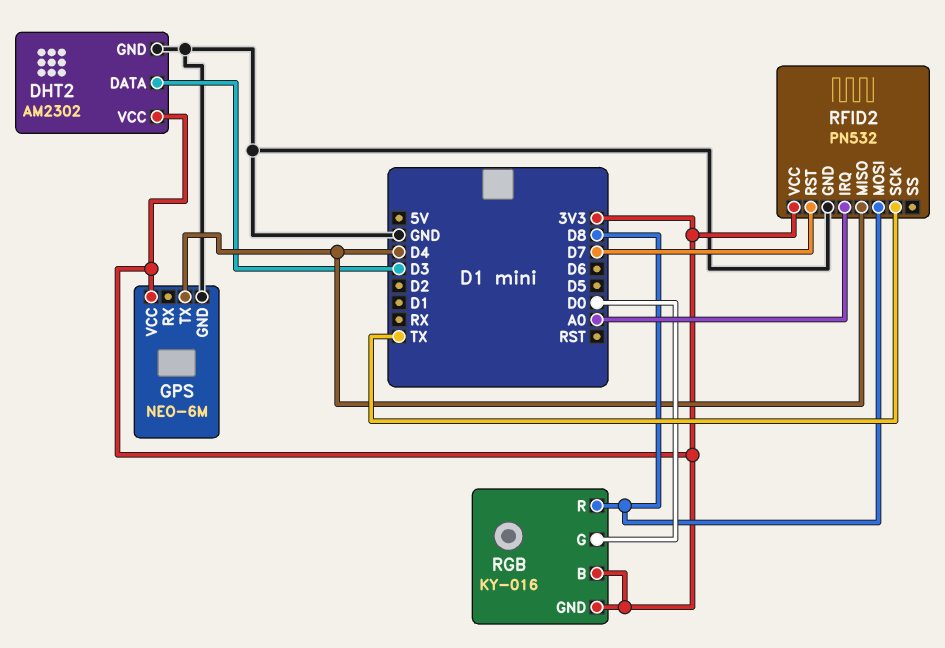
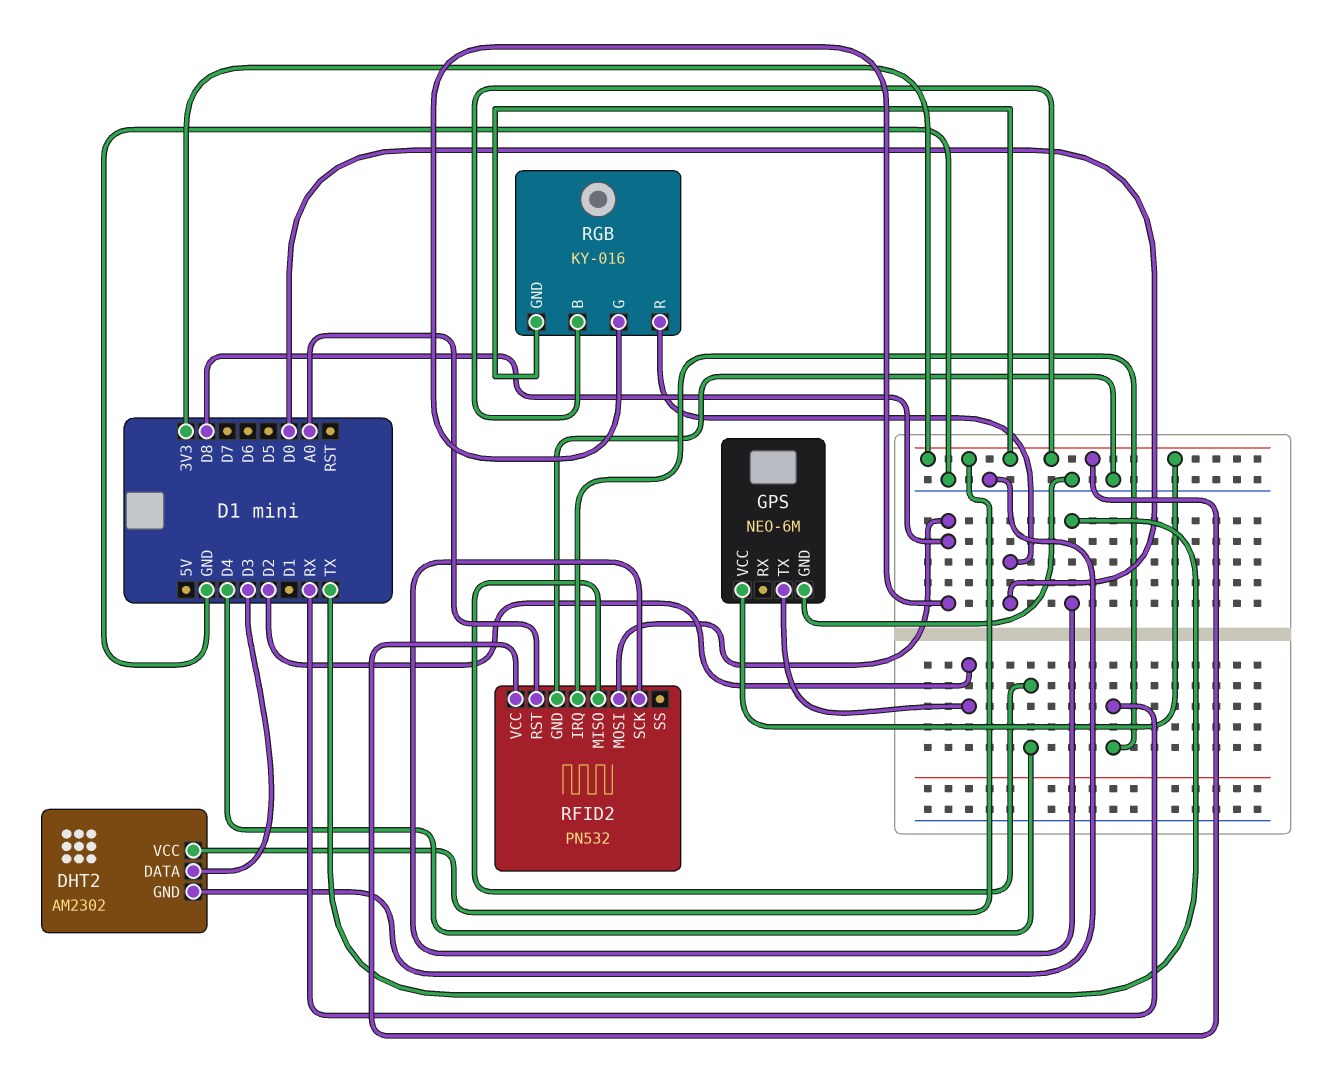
GPS pin TX: D4 -> D2
RFID2 pin IRQ: A0 -> RX
RFID2 pin RST: D7 -> A0
RGB pin G: D0 -> D8
RGB pin R: D8 -> D0

